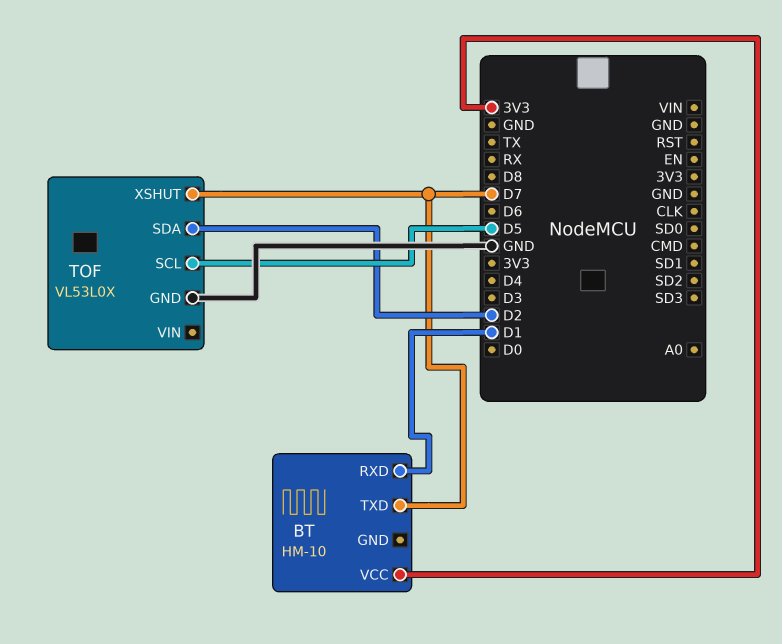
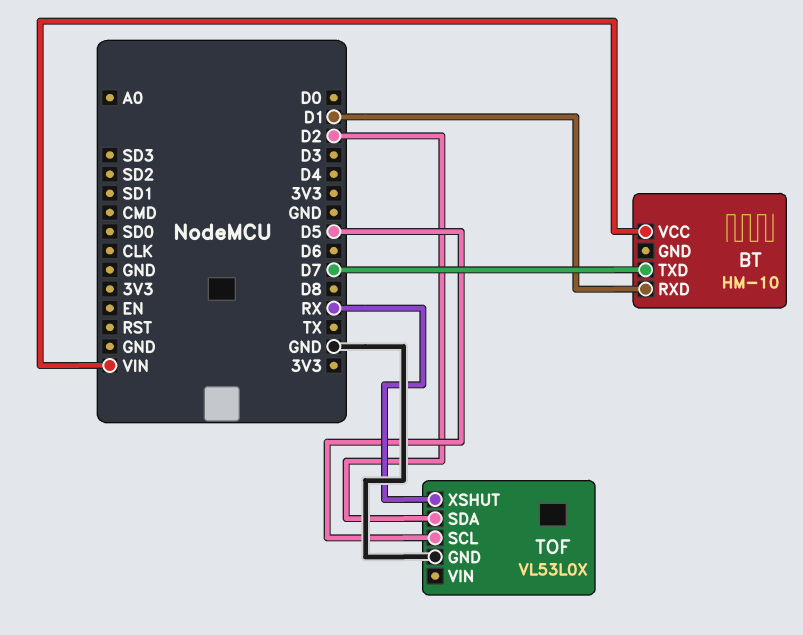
BT pin VCC: 3V3 -> VIN
TOF pin XSHUT: D7 -> RX

